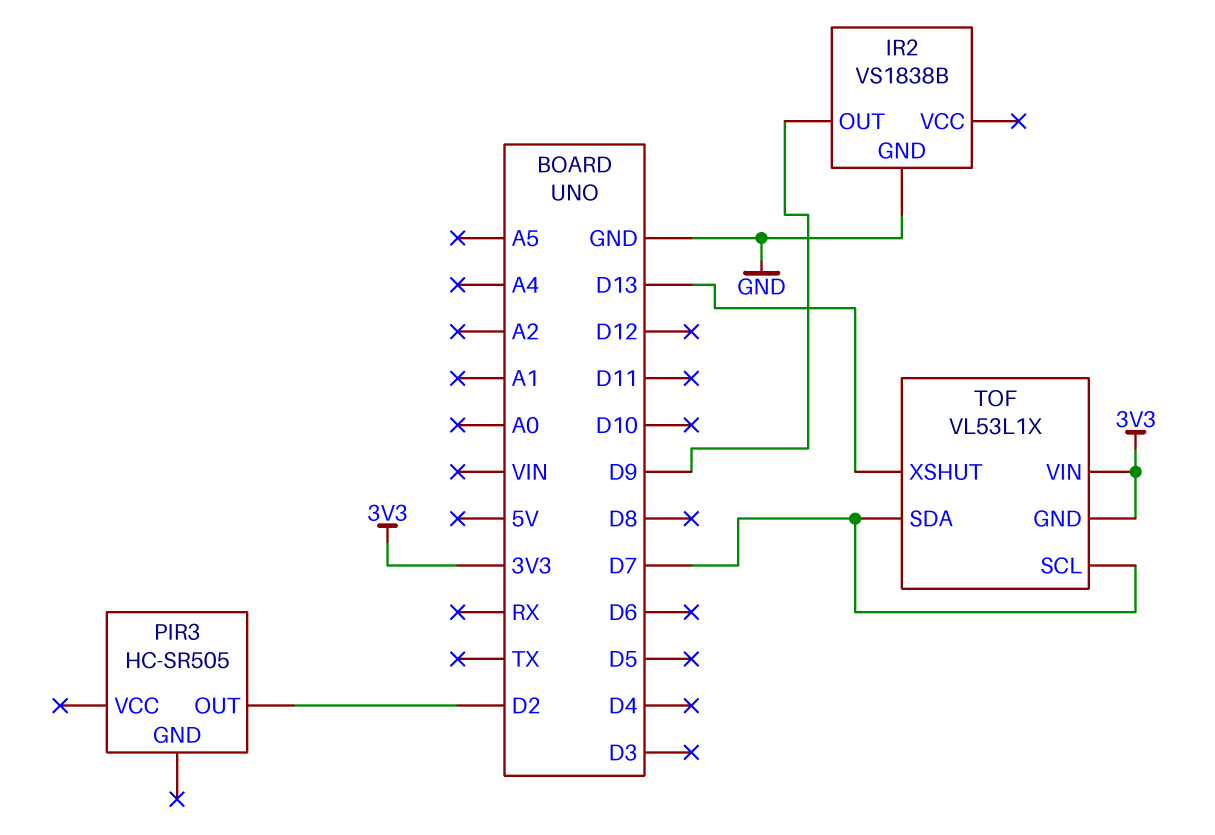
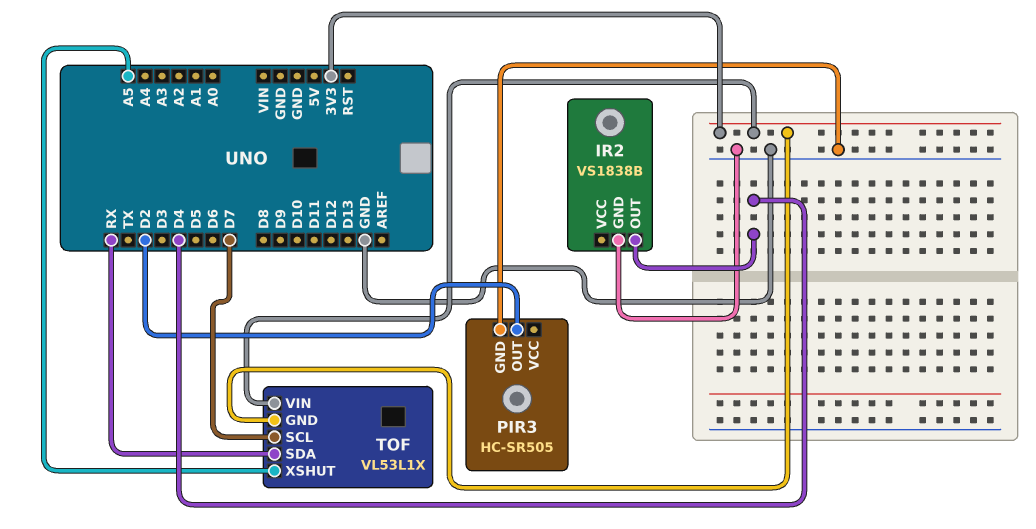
IR2 pin OUT: D9 -> D4
PIR3 pin GND: none -> GND
TOF pin SDA: D7 -> RX
TOF pin XSHUT: D13 -> A5

